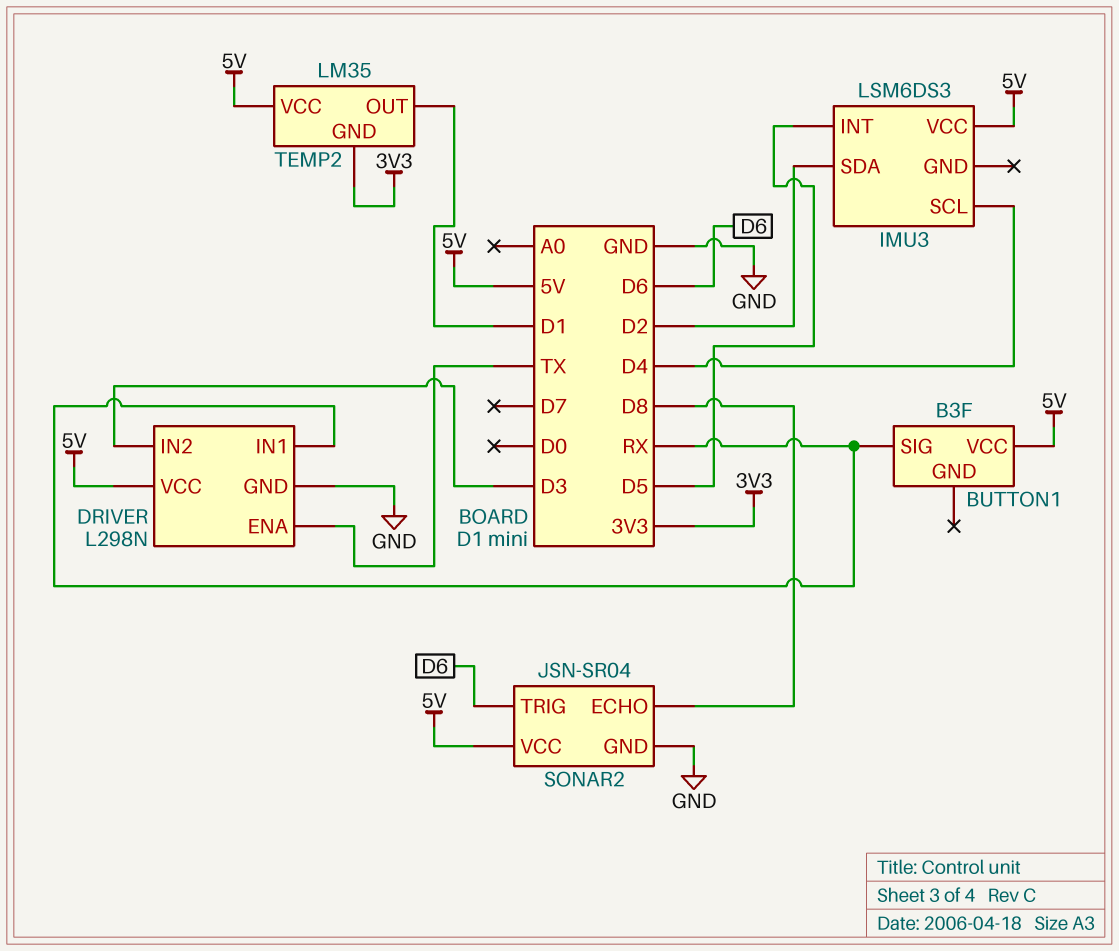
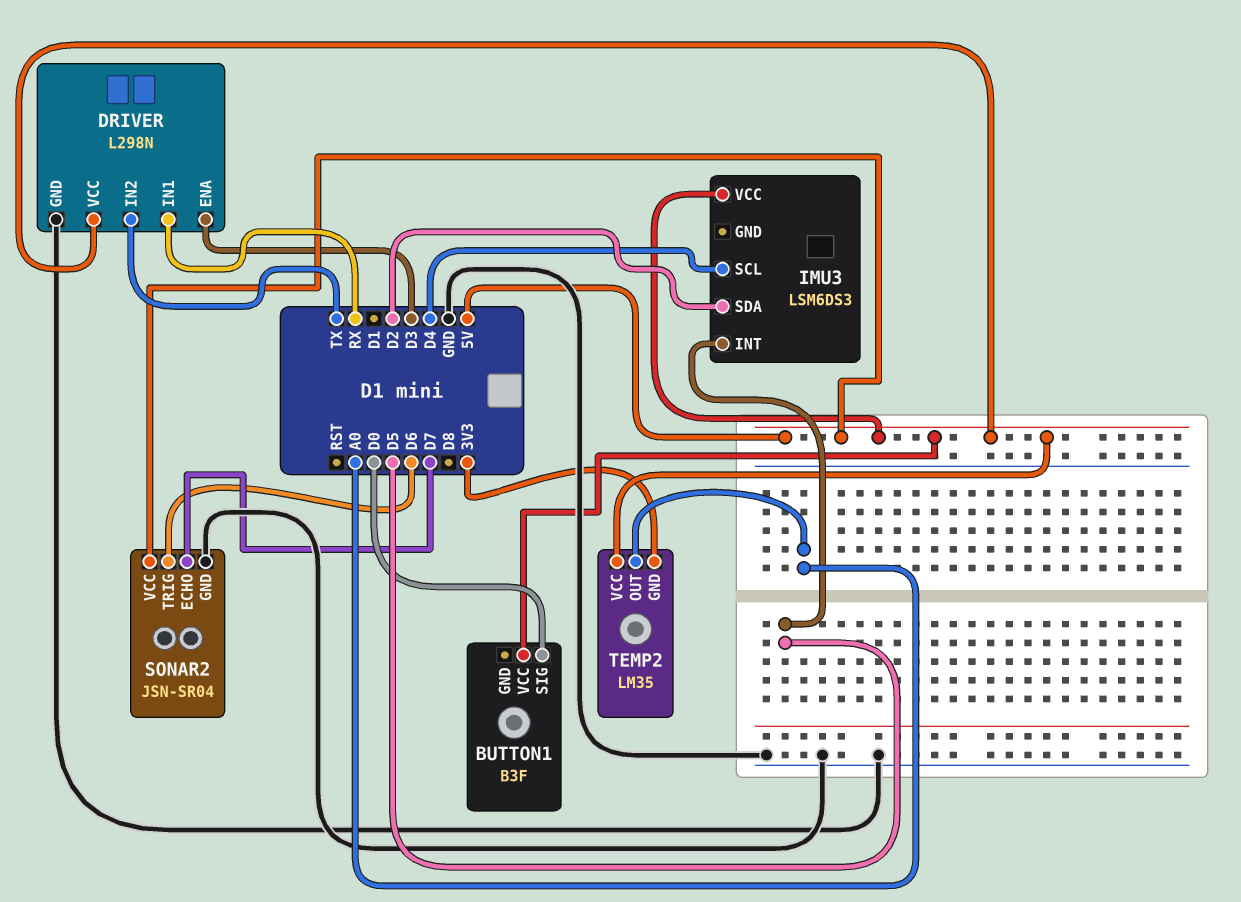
BUTTON1 pin SIG: RX -> D0
DRIVER pin ENA: TX -> D3
DRIVER pin IN2: D3 -> TX
SONAR2 pin ECHO: D8 -> D7
TEMP2 pin OUT: D1 -> A0

